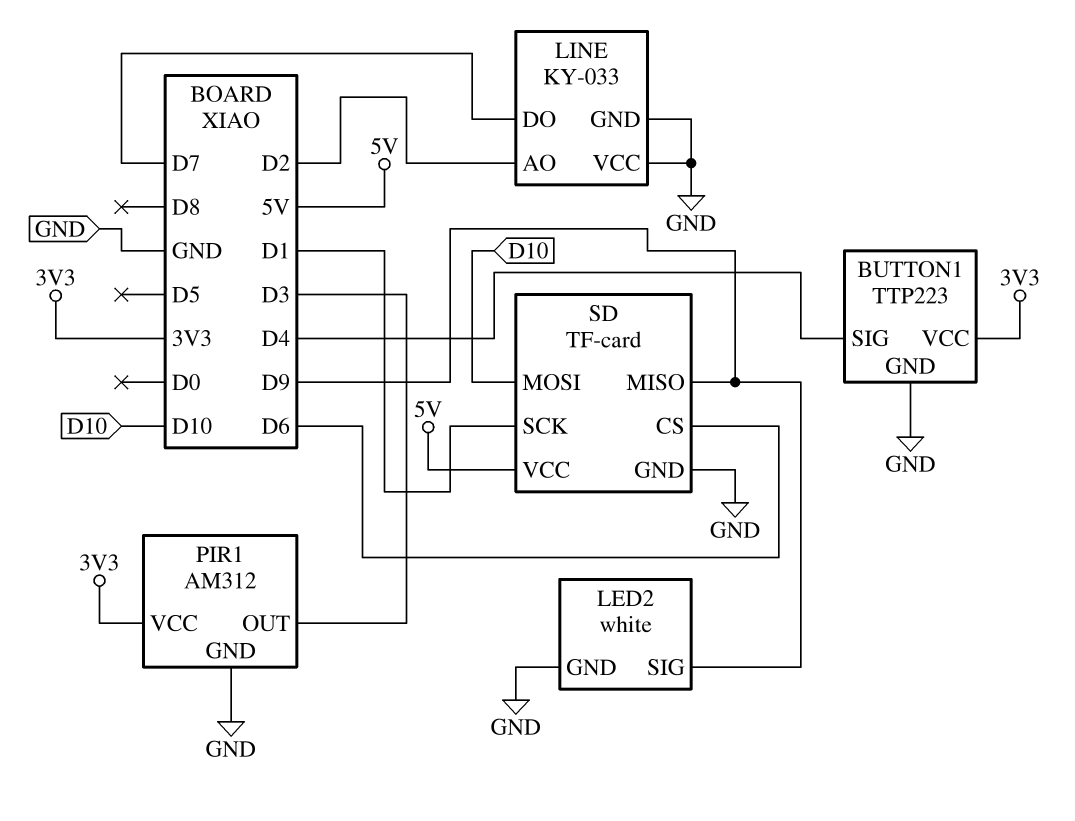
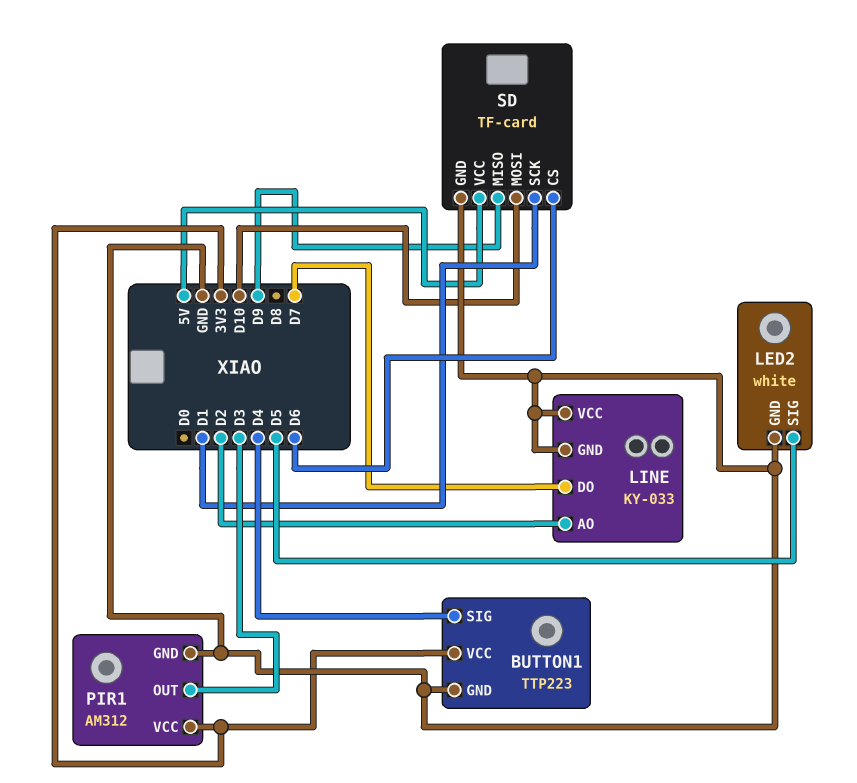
LED2 pin SIG: D9 -> D5

